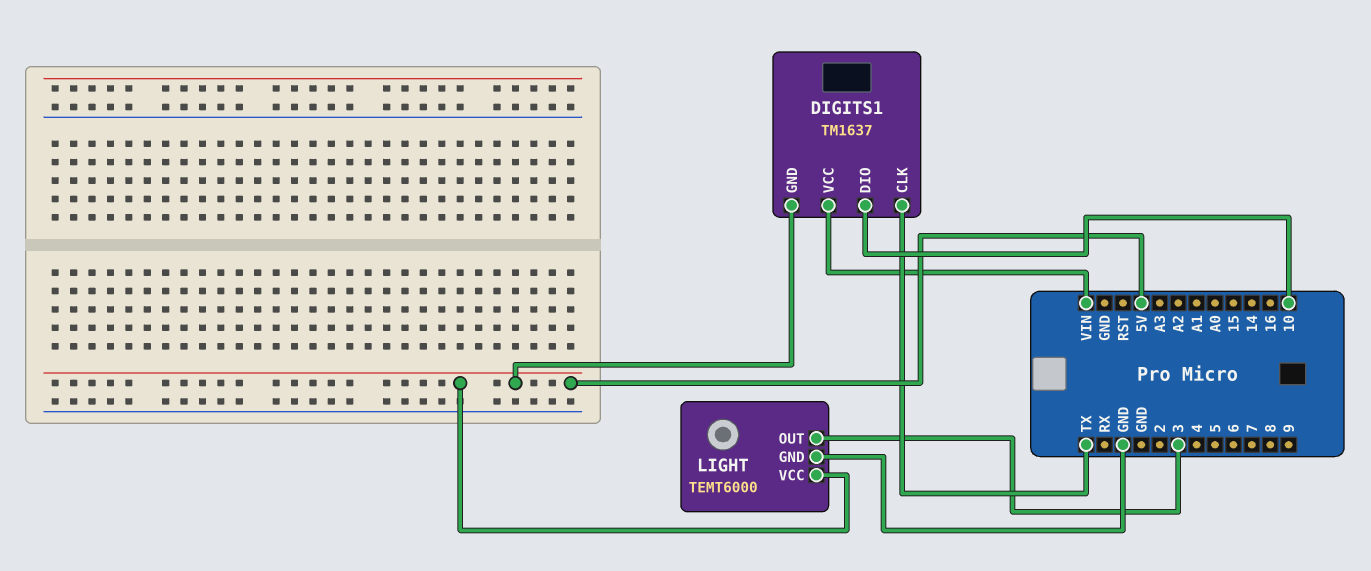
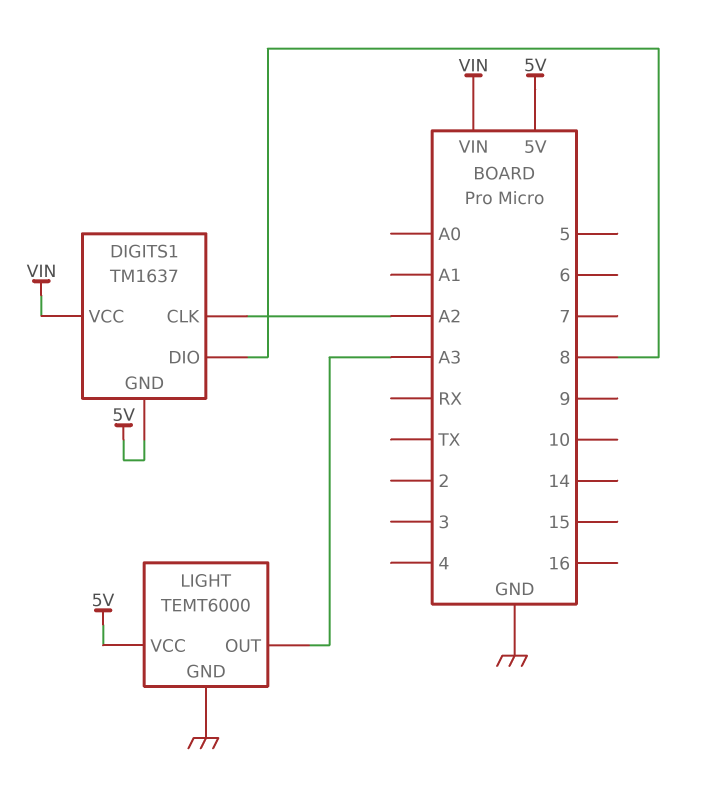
DIGITS1 pin CLK: TX -> A2
DIGITS1 pin DIO: 10 -> 8
LIGHT pin OUT: 3 -> A3

